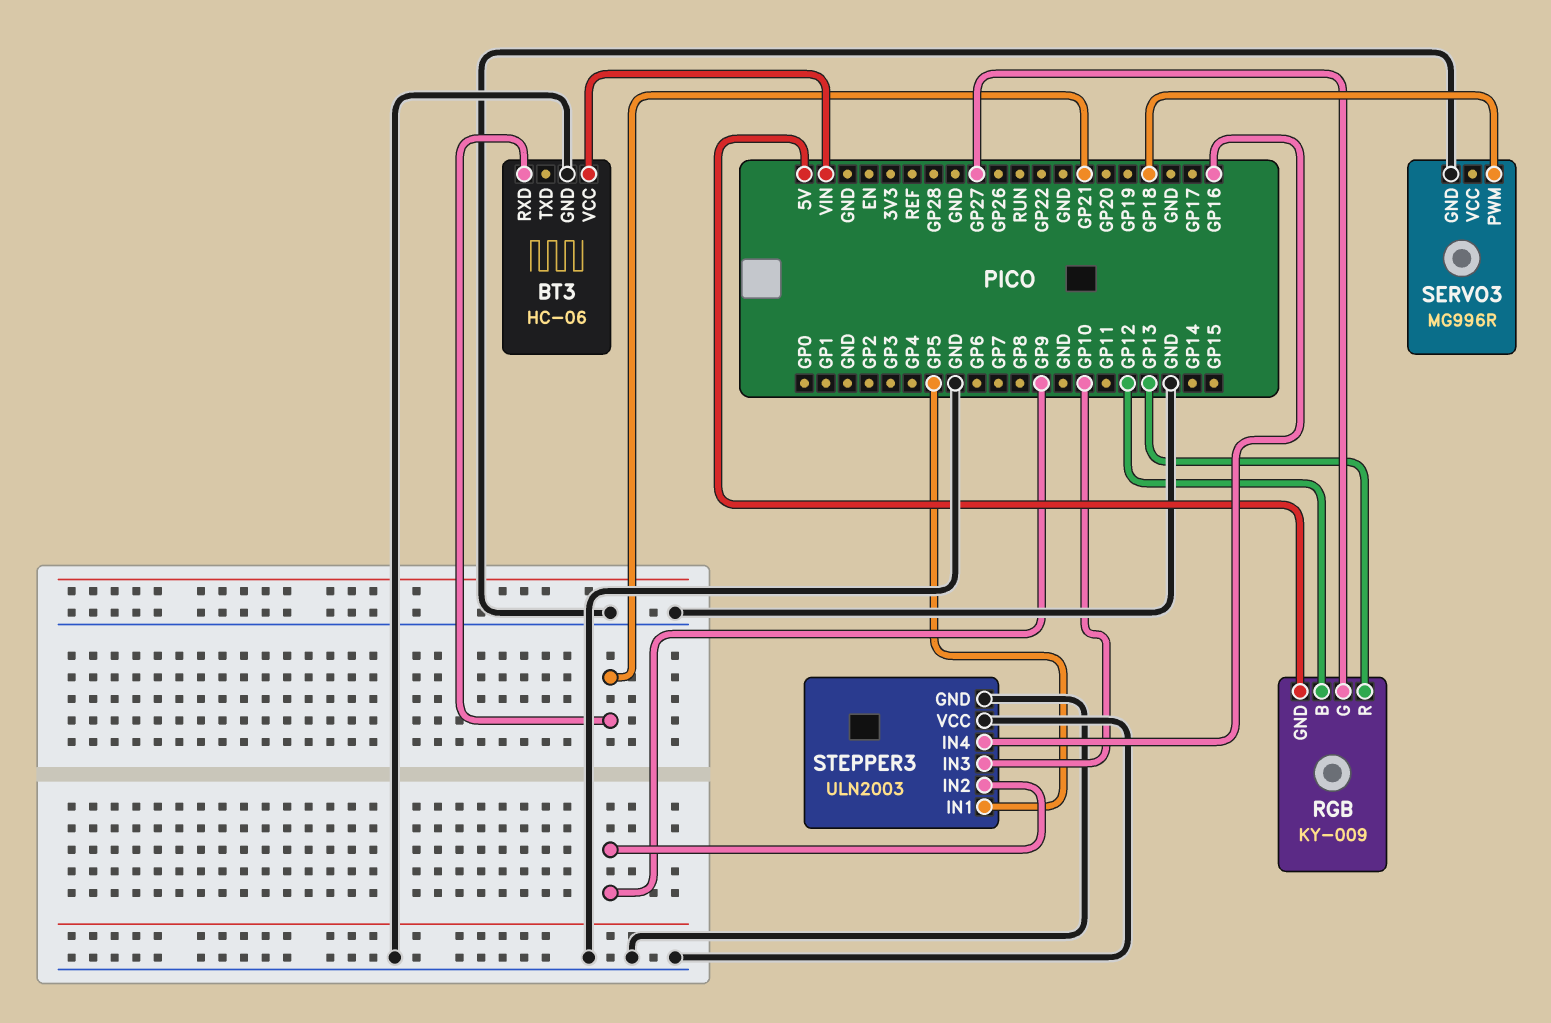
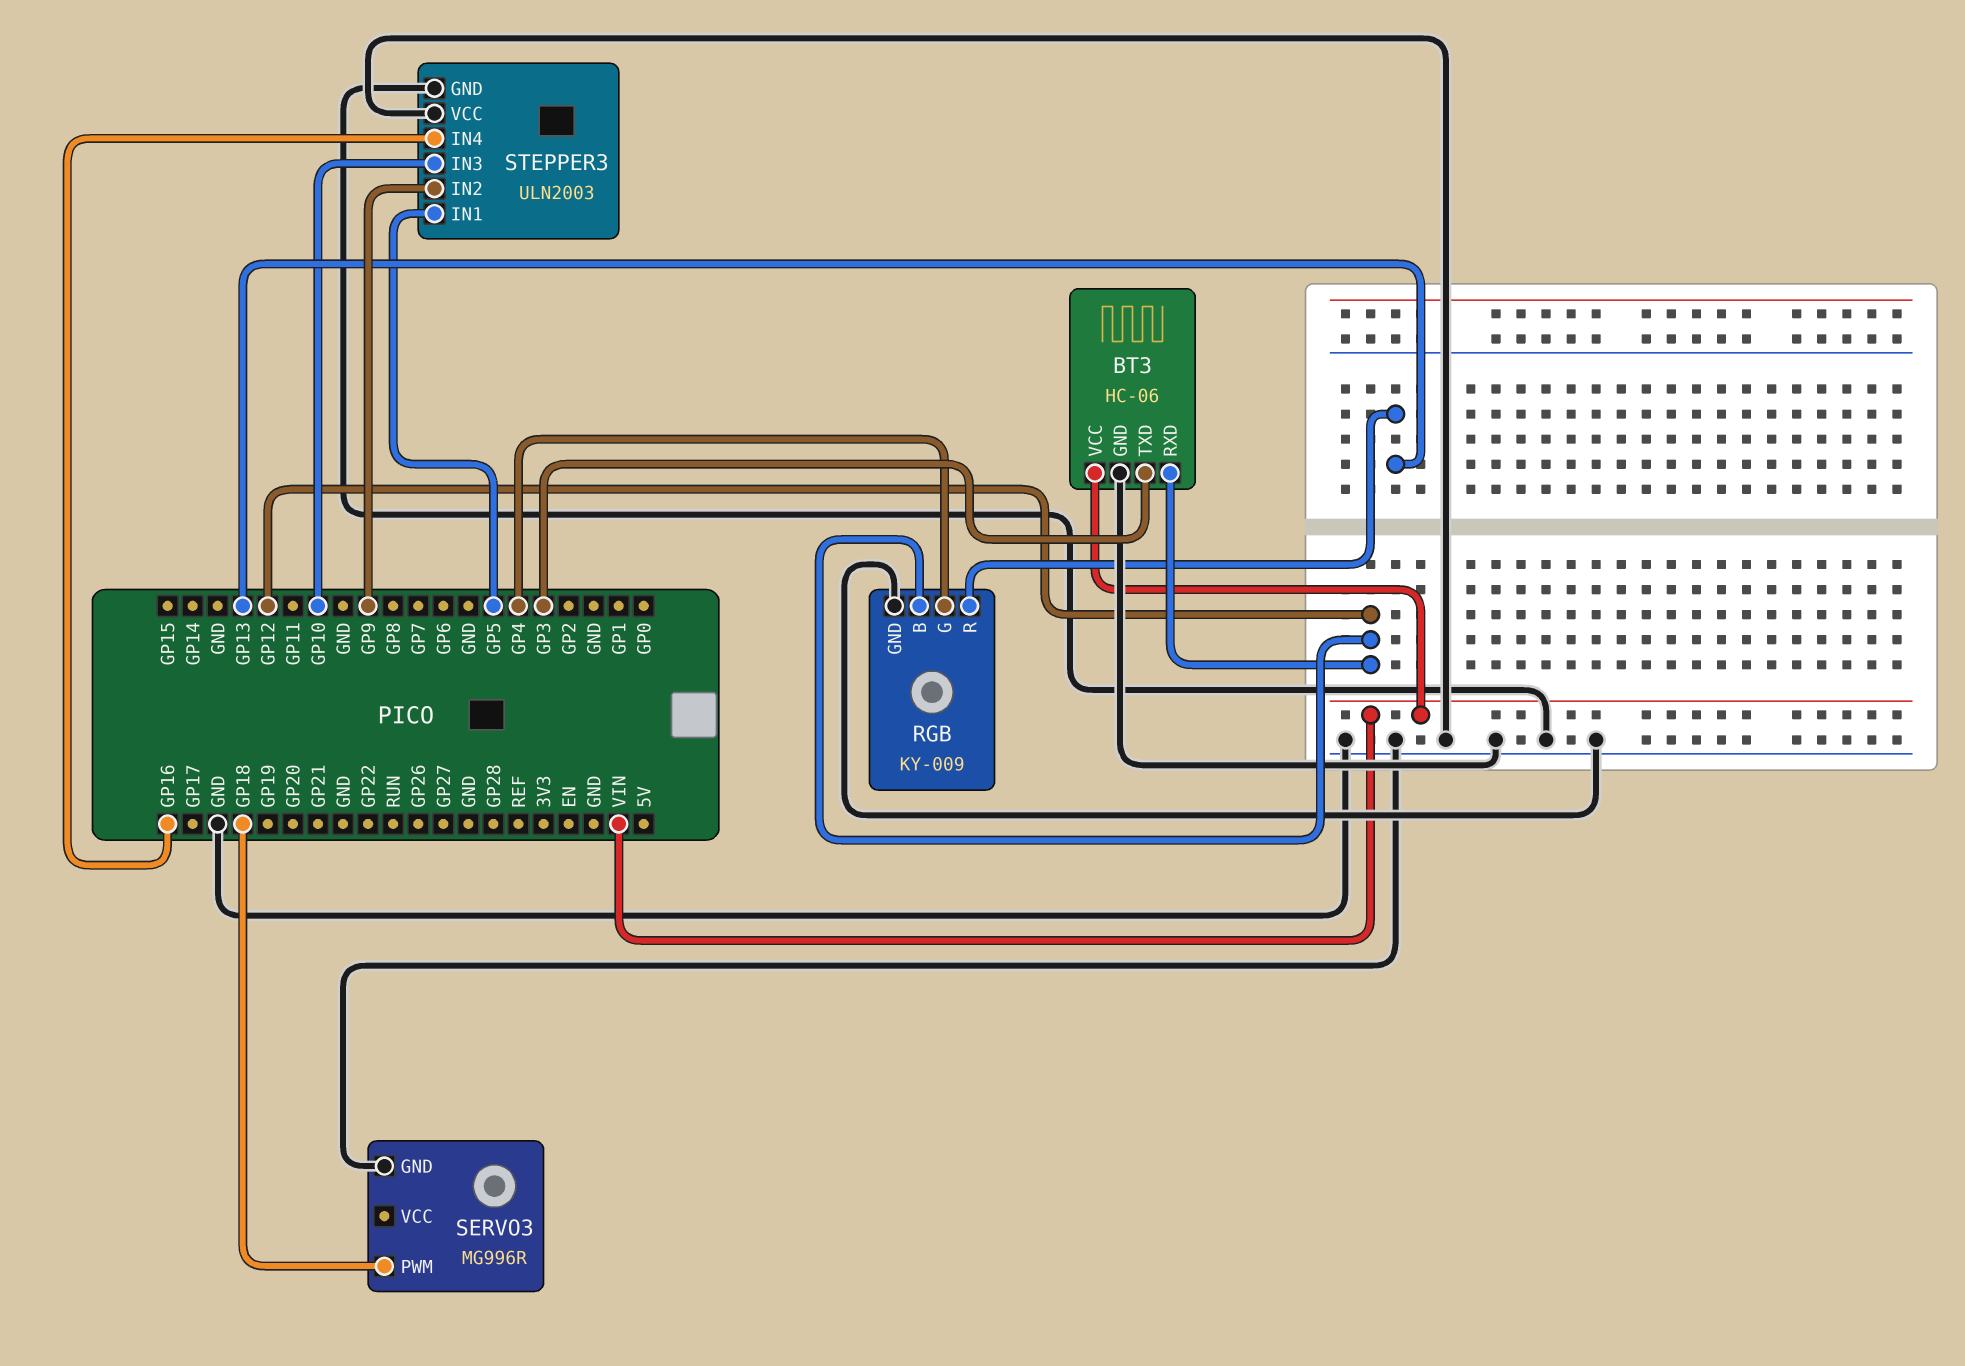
BT3 pin RXD: GP21 -> GP12
BT3 pin TXD: none -> GP3
RGB pin G: GP27 -> GP4
RGB pin GND: 5V -> GND

